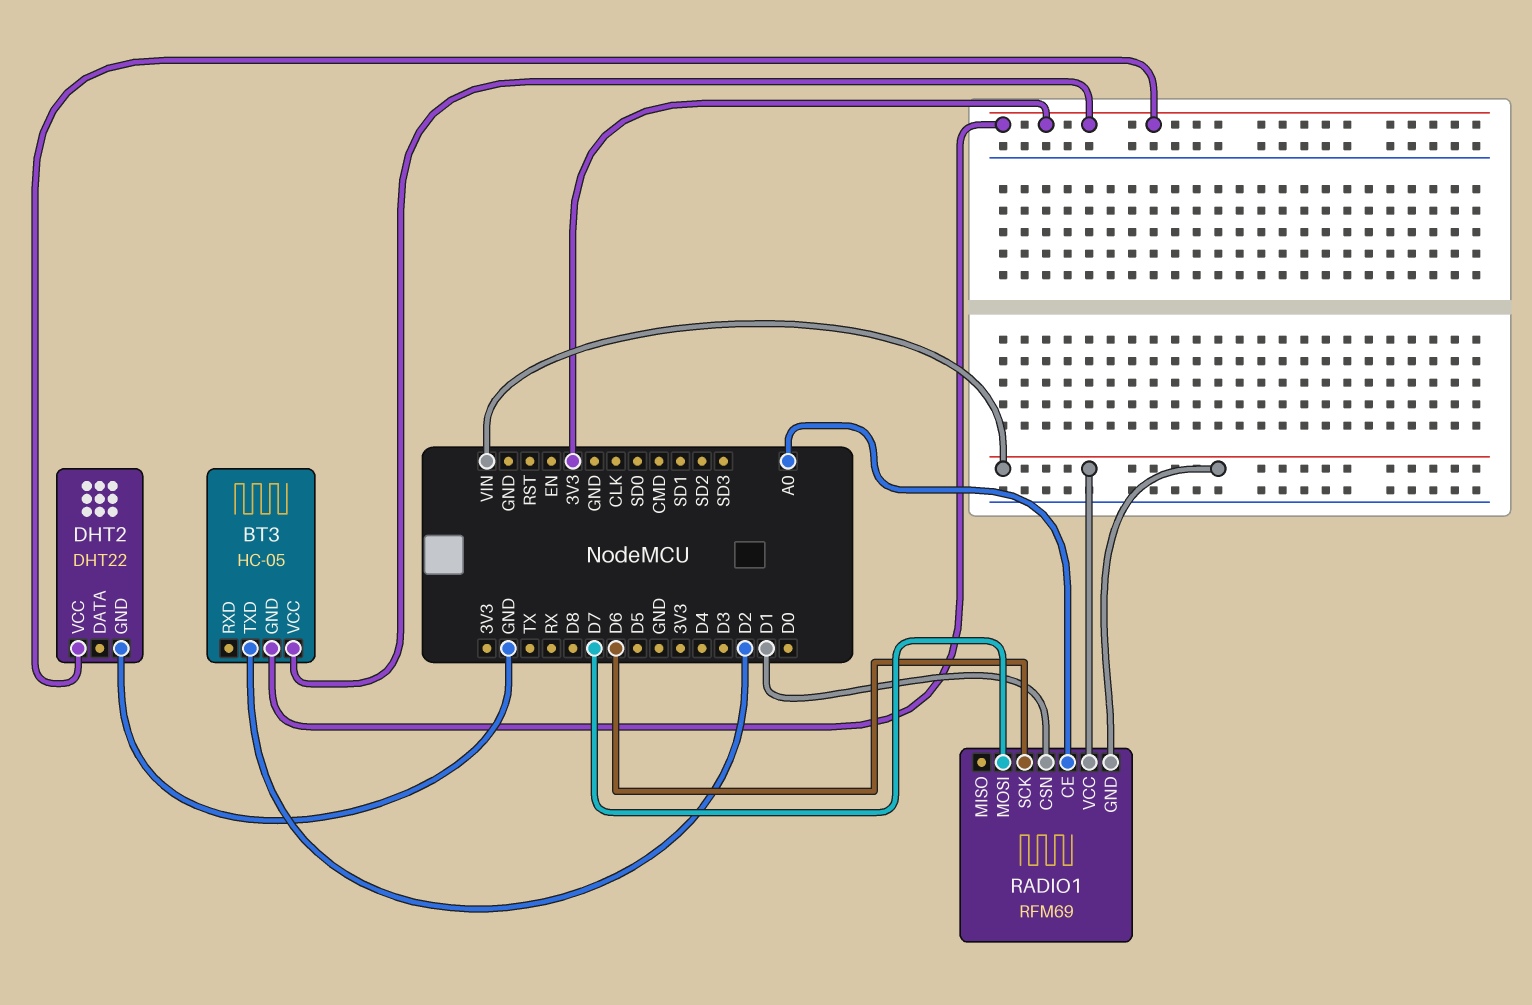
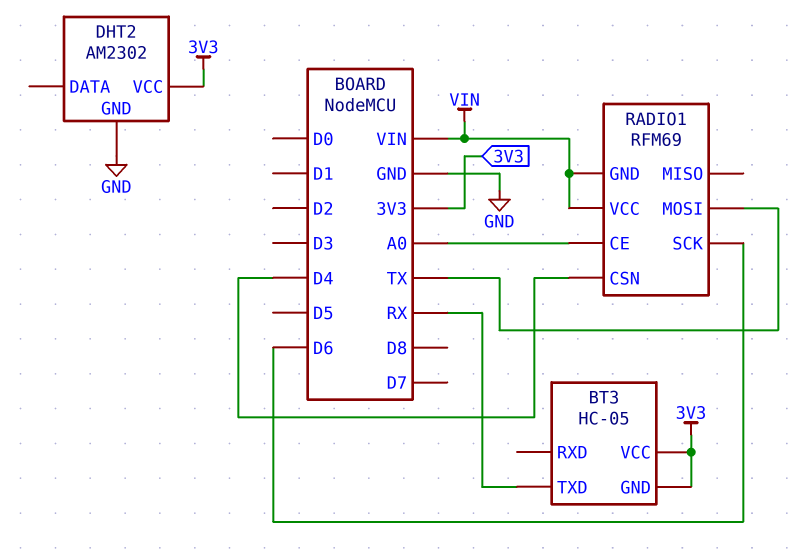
BT3 pin TXD: D2 -> RX
DHT2: DHT22 -> AM2302
RADIO1 pin CSN: D1 -> D4
RADIO1 pin MOSI: D7 -> TX

